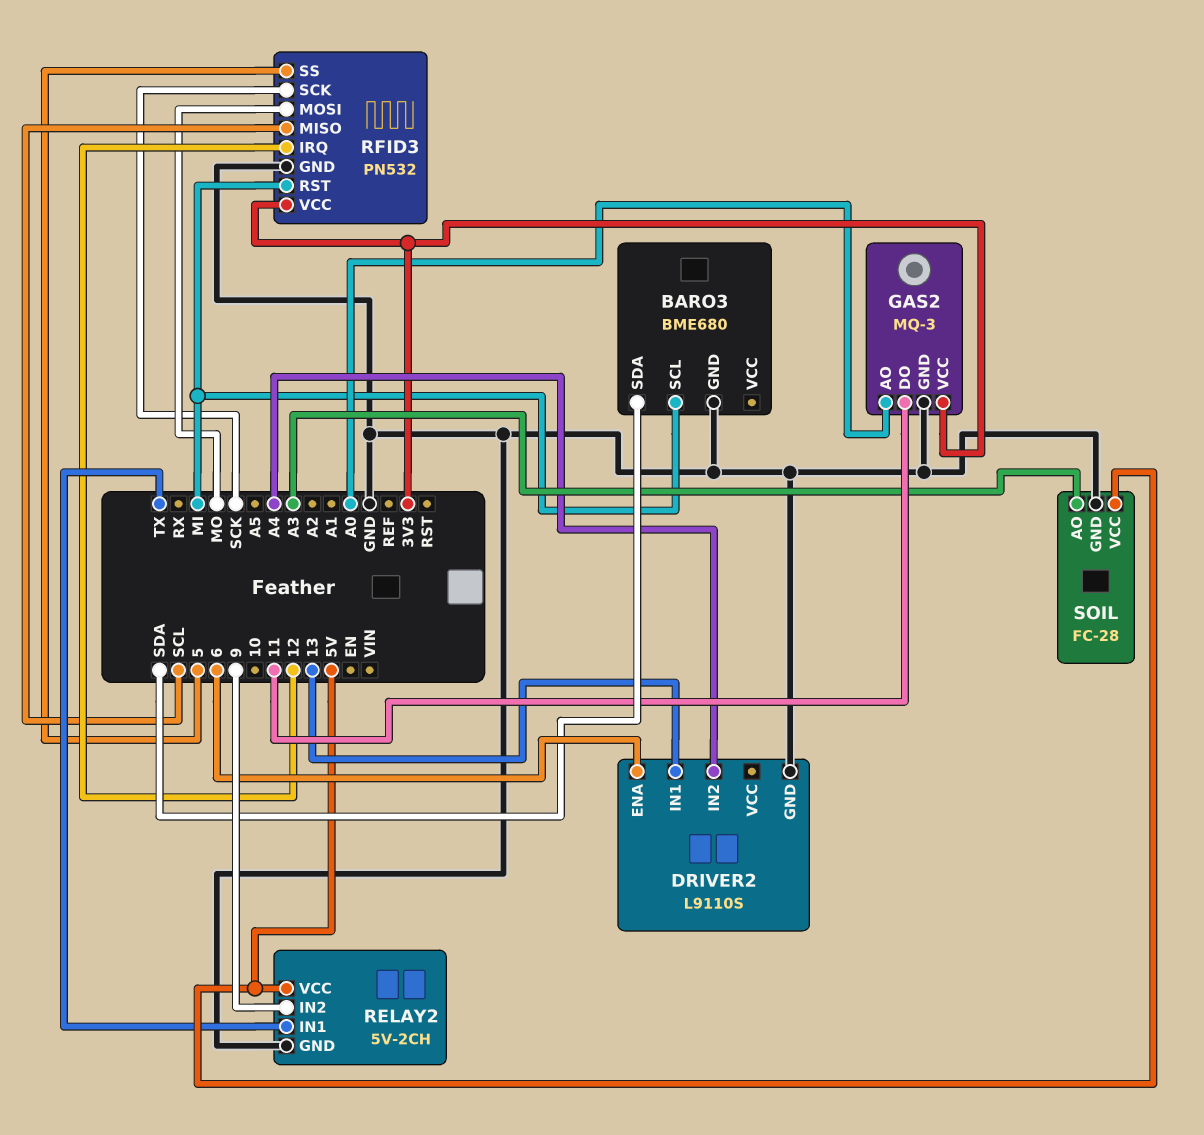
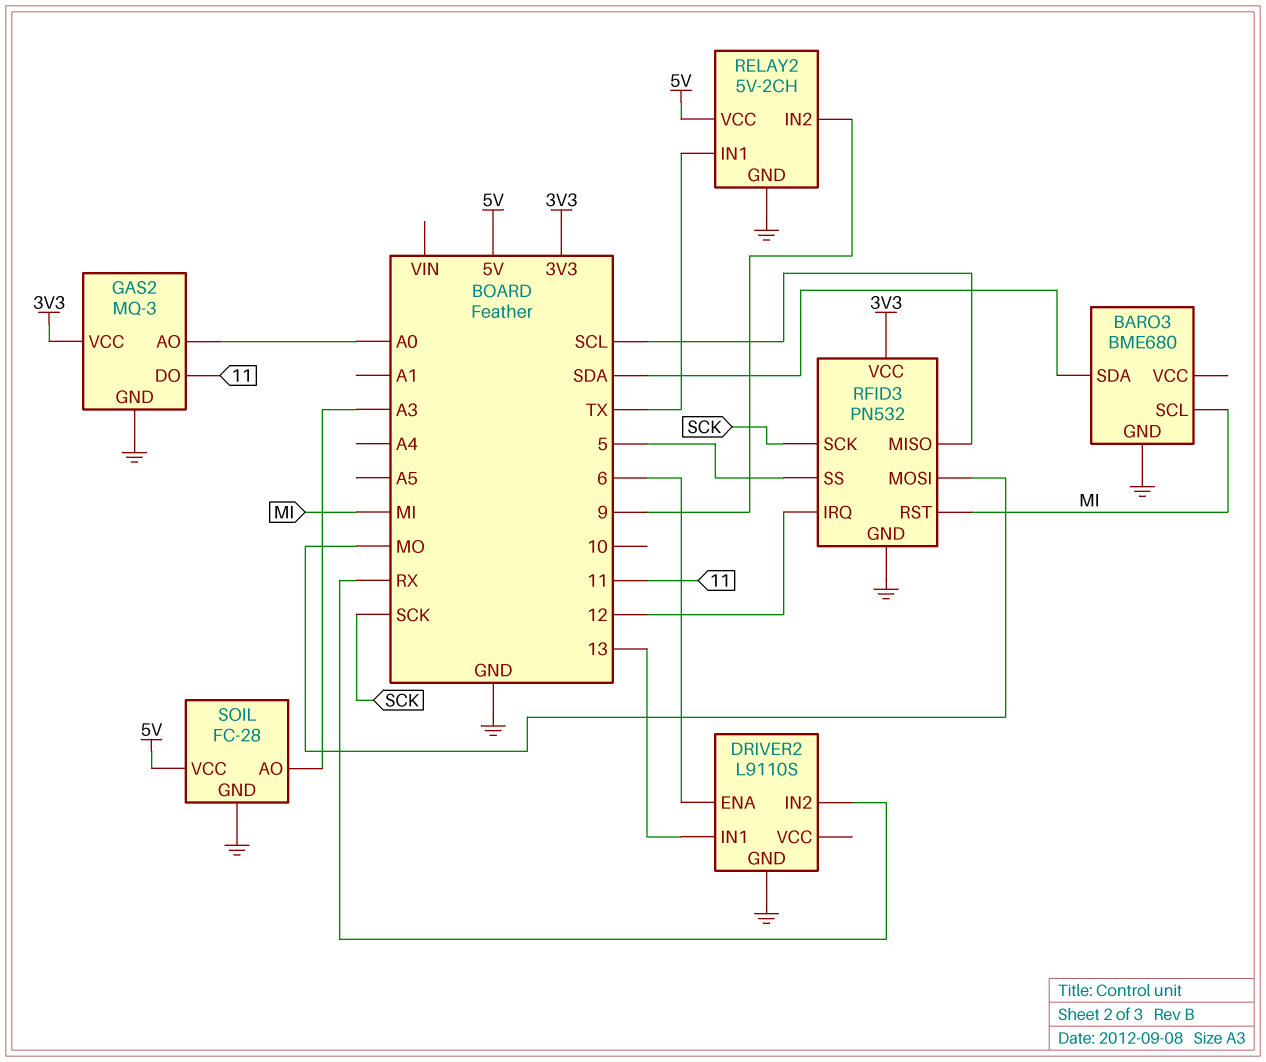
DRIVER2 pin IN2: A4 -> RX

